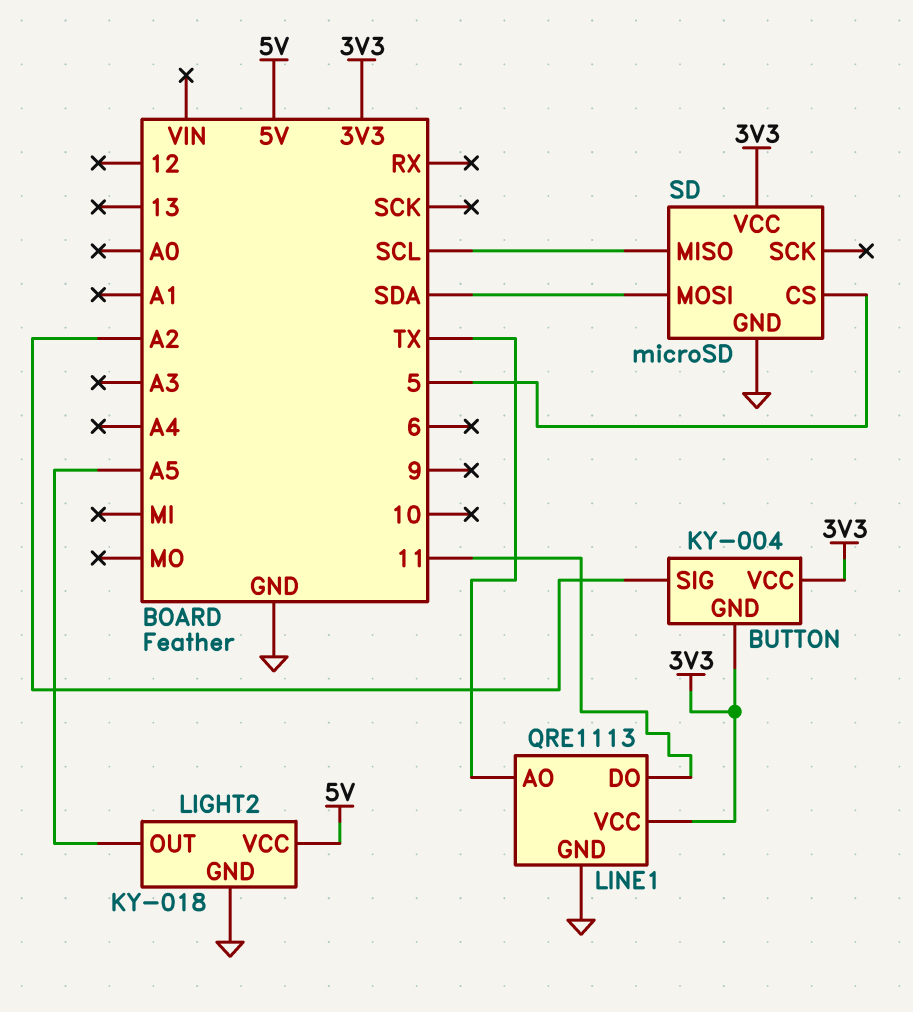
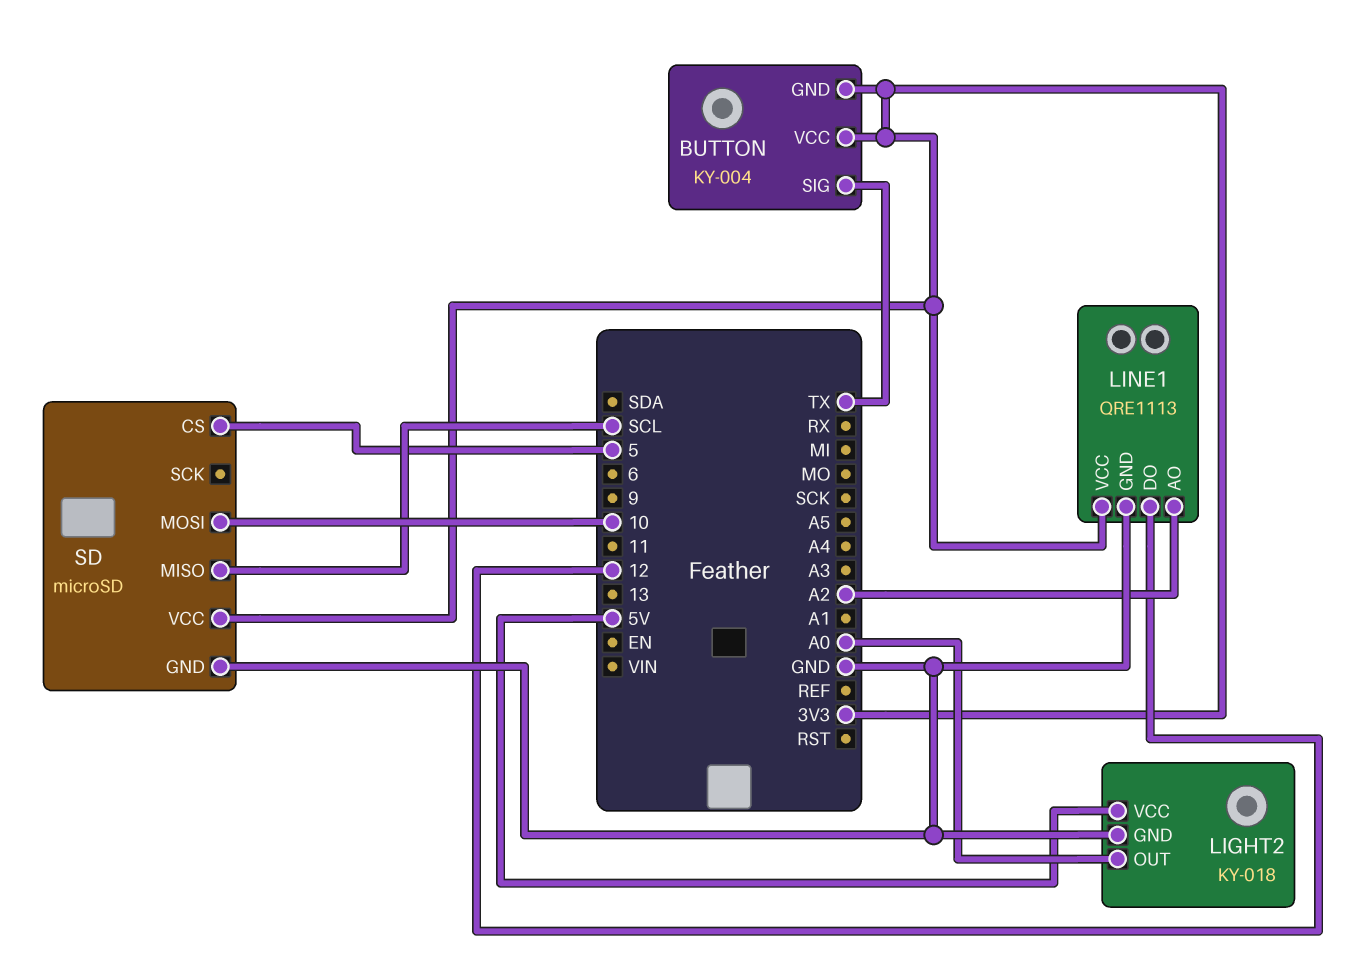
BUTTON pin SIG: A2 -> TX
LIGHT2 pin OUT: A5 -> A0
LINE1 pin AO: TX -> A2
LINE1 pin DO: 11 -> 12
SD pin MOSI: SDA -> 10

